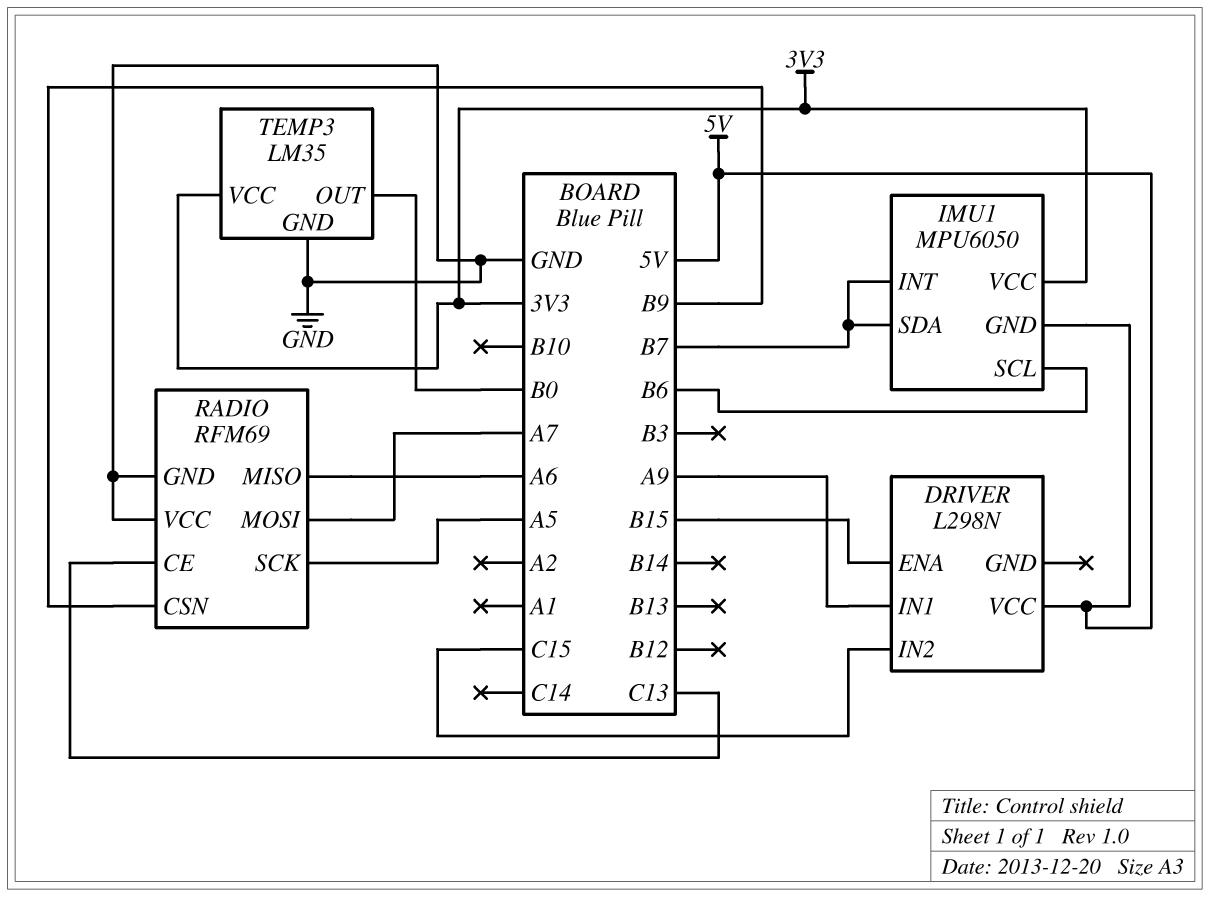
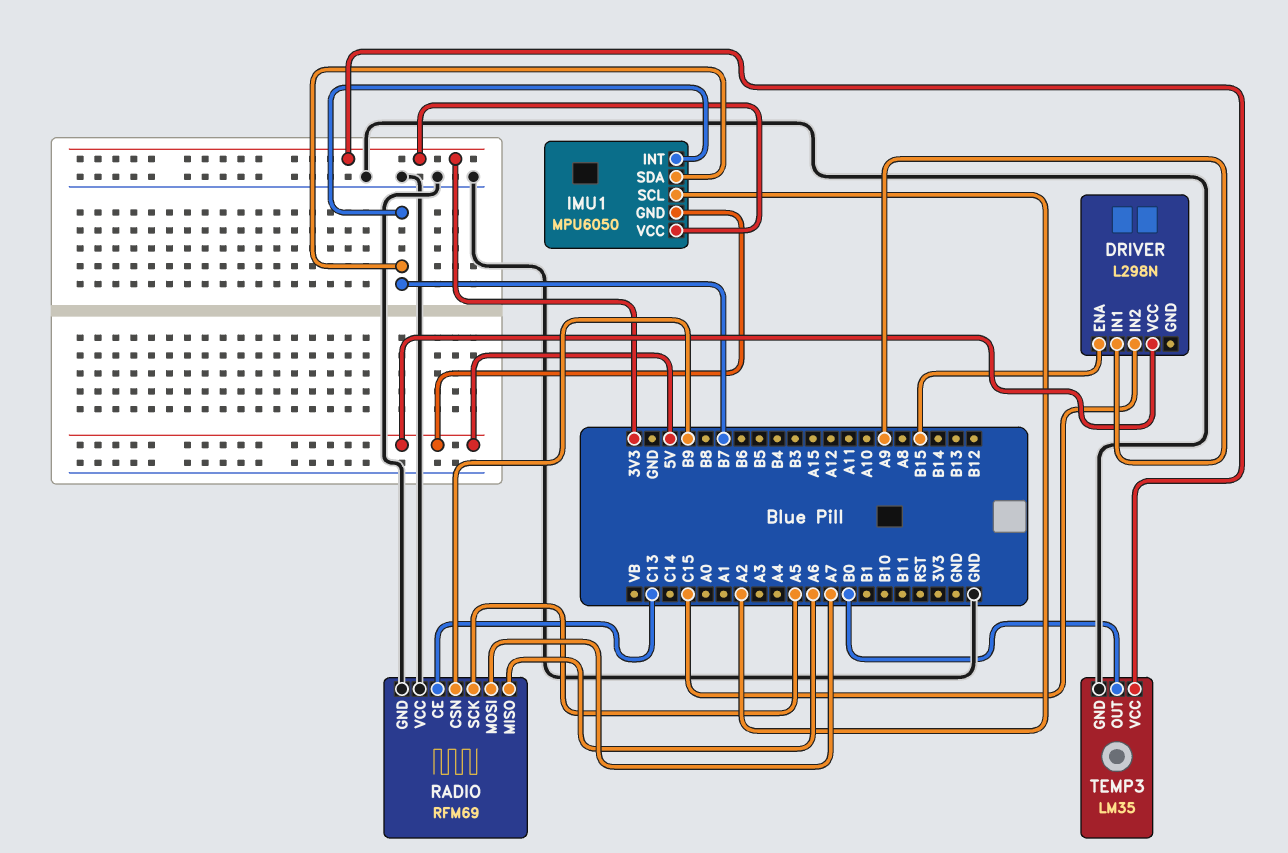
IMU1 pin SCL: B6 -> A2

